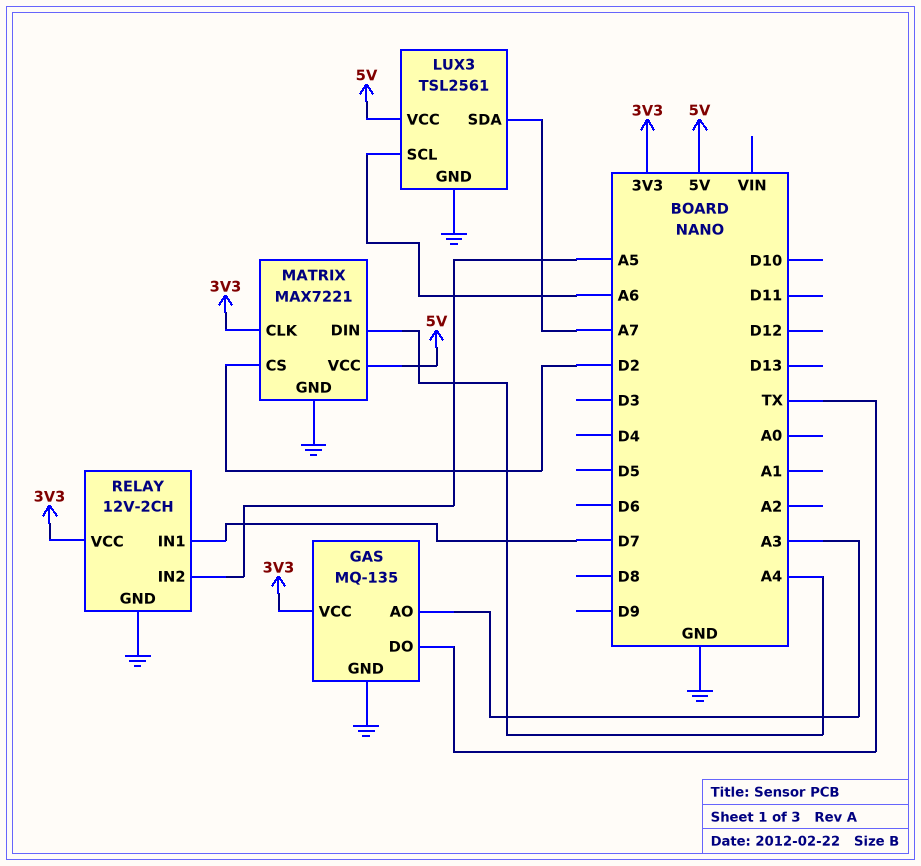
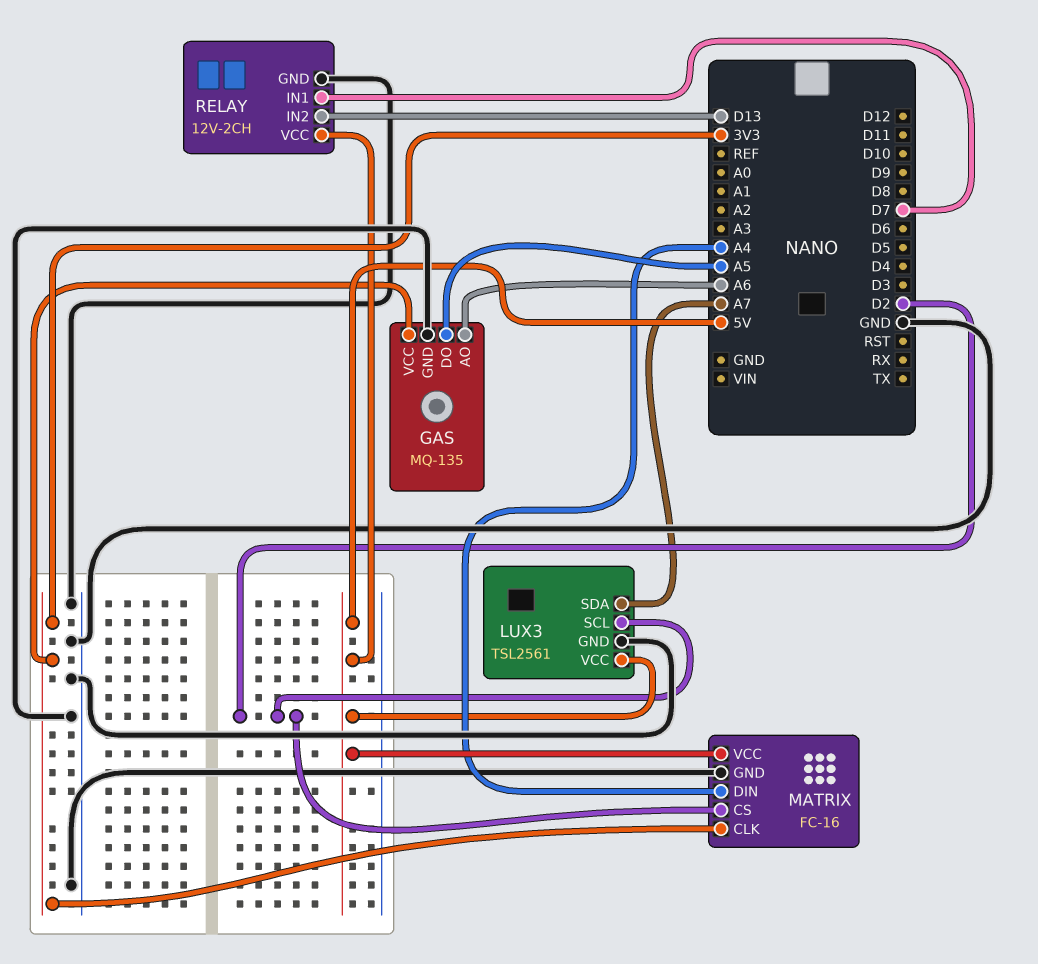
GAS pin AO: A3 -> A6
GAS pin DO: TX -> A5
LUX3 pin SCL: A6 -> D2
MATRIX: MAX7221 -> FC-16
RELAY pin IN2: A5 -> D13
RELAY pin VCC: 3V3 -> 5V

